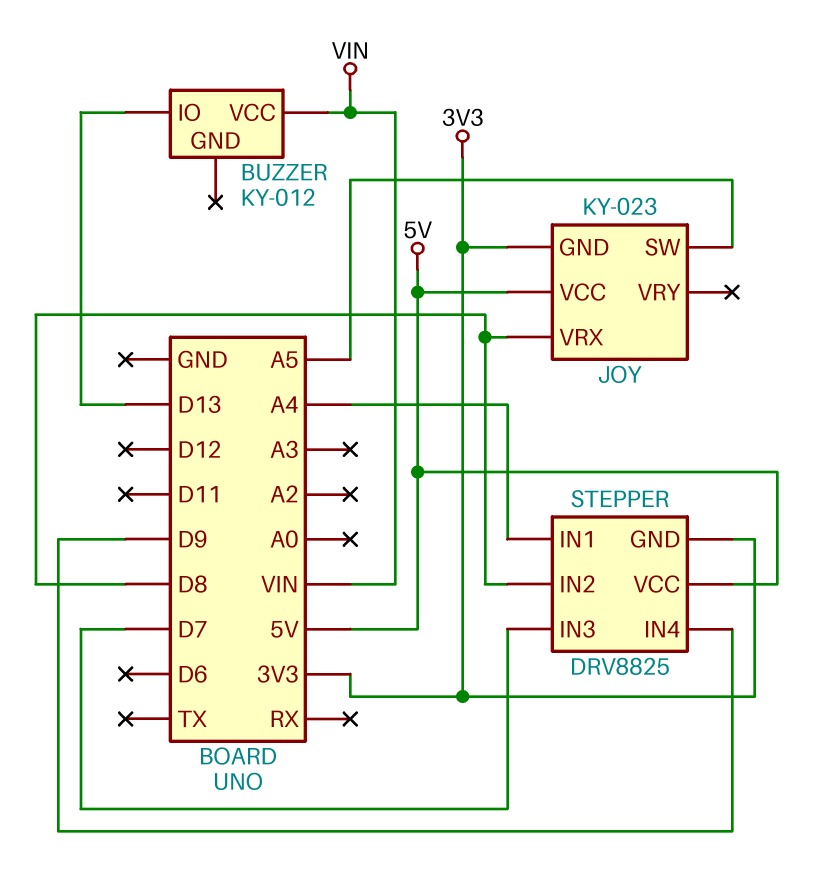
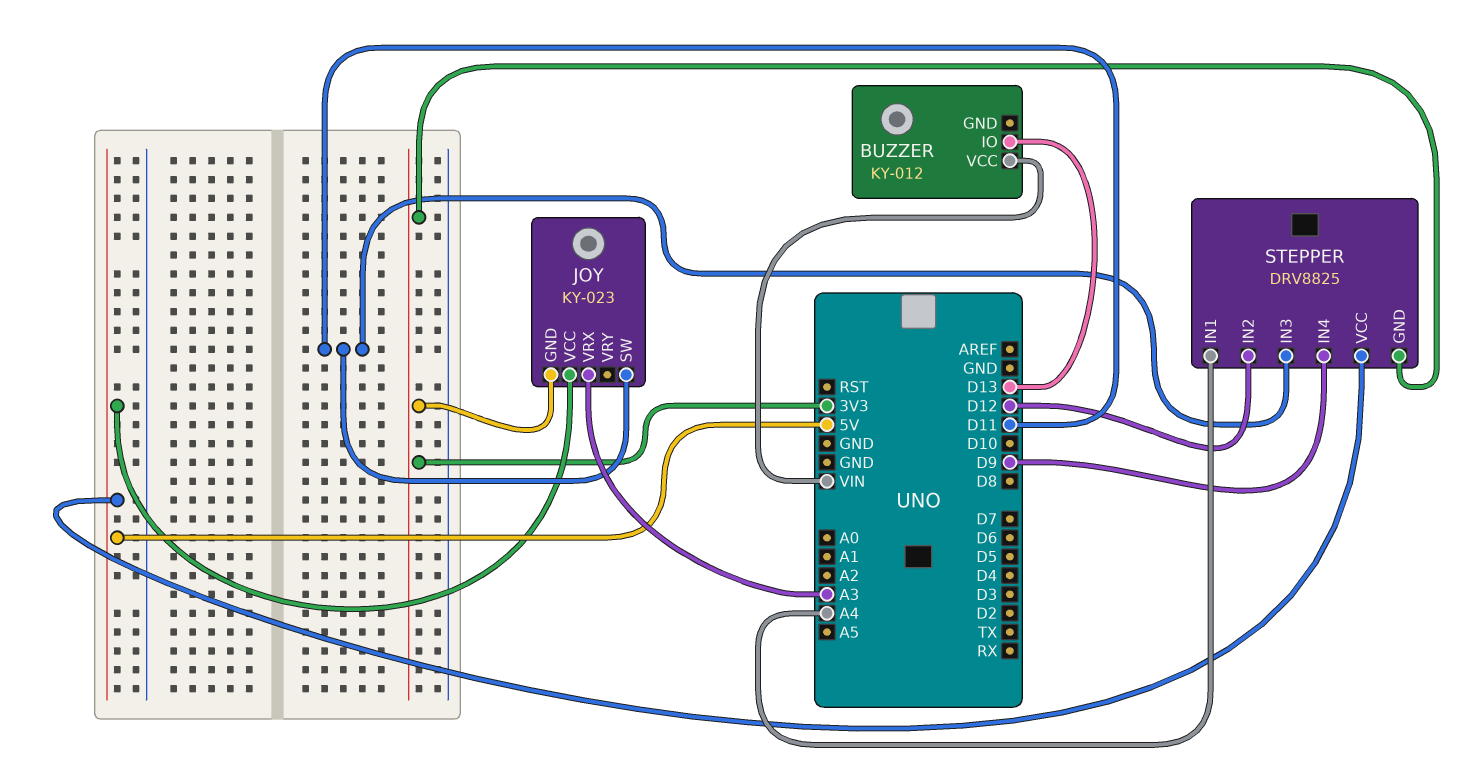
JOY pin SW: A5 -> D11
JOY pin VRX: D8 -> A3
STEPPER pin IN2: D8 -> D12
STEPPER pin IN3: D7 -> D11

